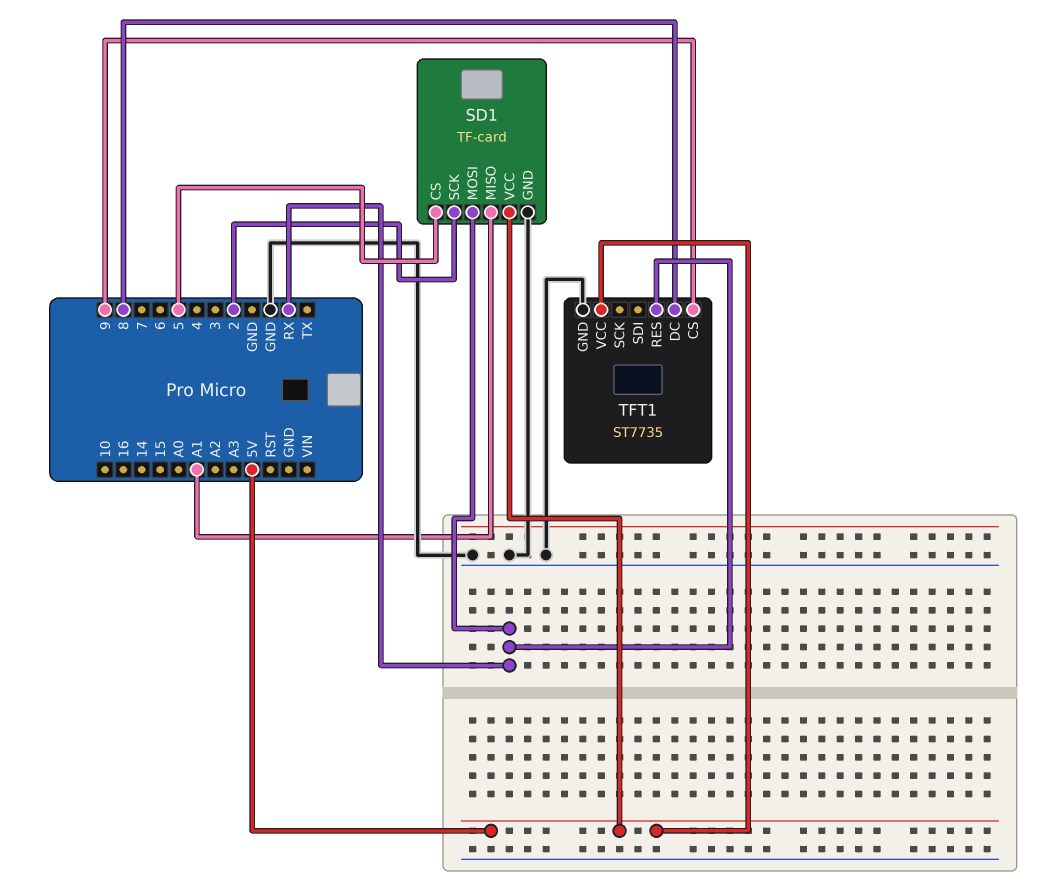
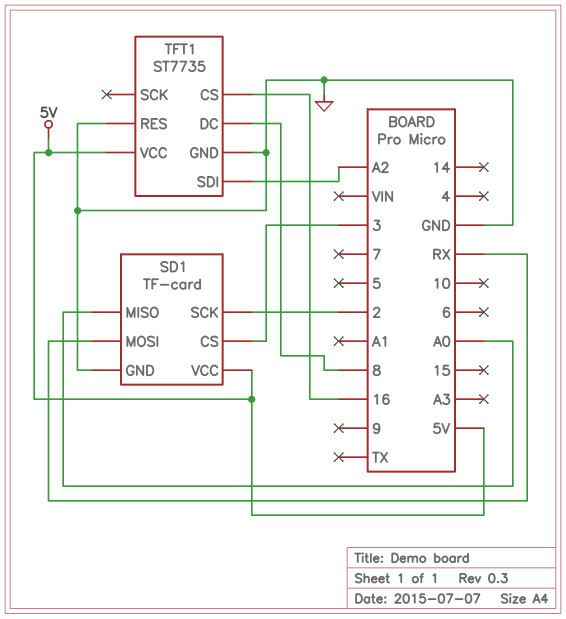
SD1 pin CS: 5 -> 3
SD1 pin MISO: A1 -> A0
TFT1 pin CS: 9 -> 16
TFT1 pin RES: RX -> GND
TFT1 pin SDI: none -> A2

